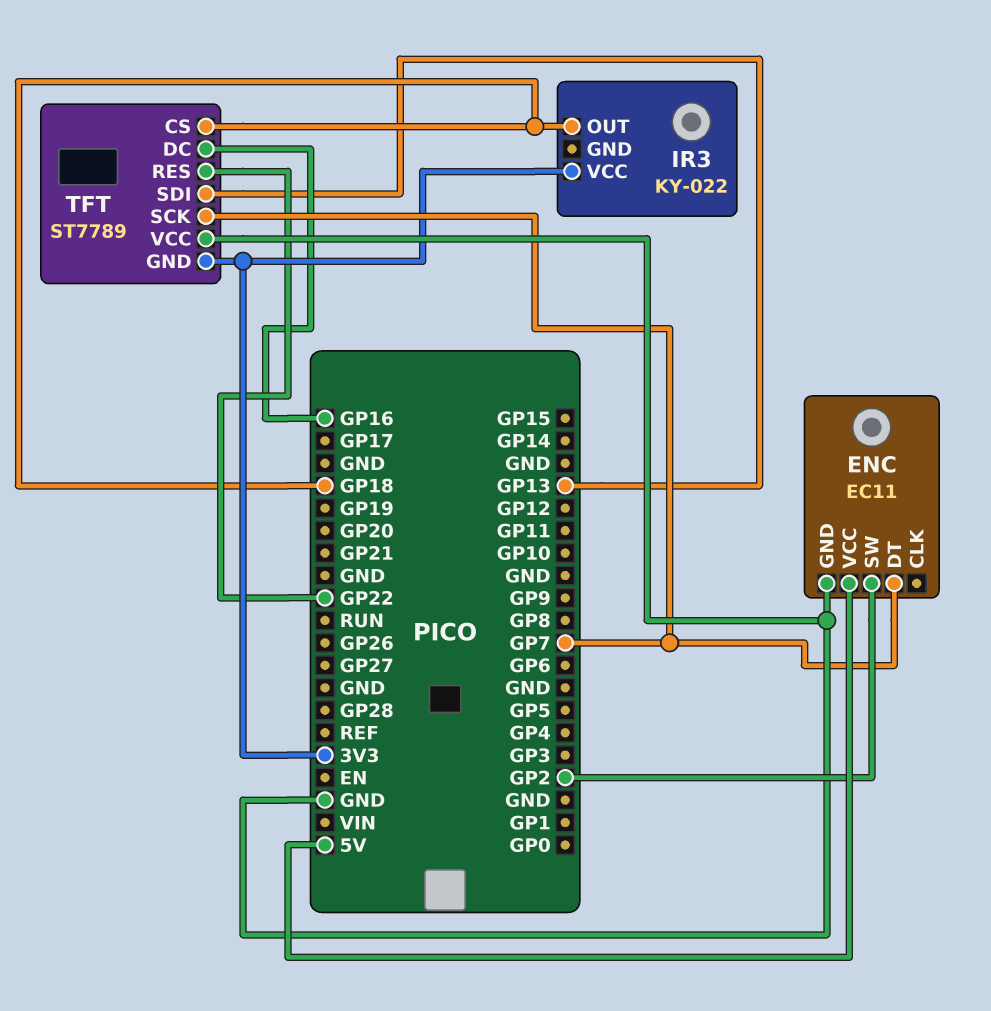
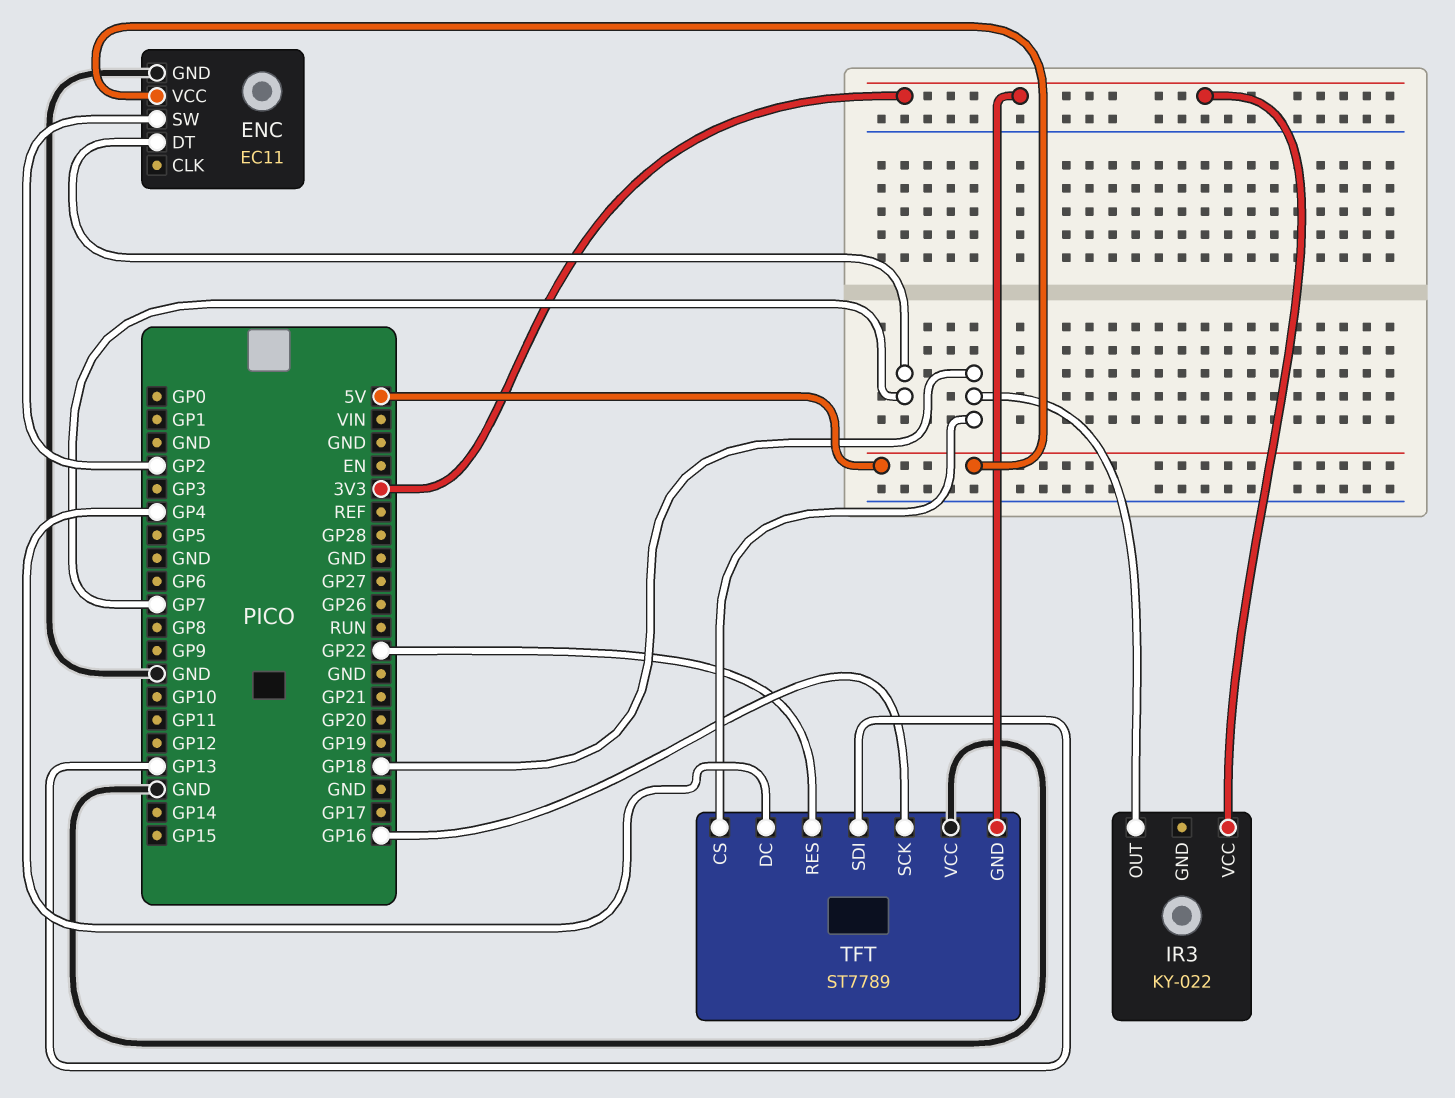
TFT pin DC: GP16 -> GP4
TFT pin SCK: GP7 -> GP16

